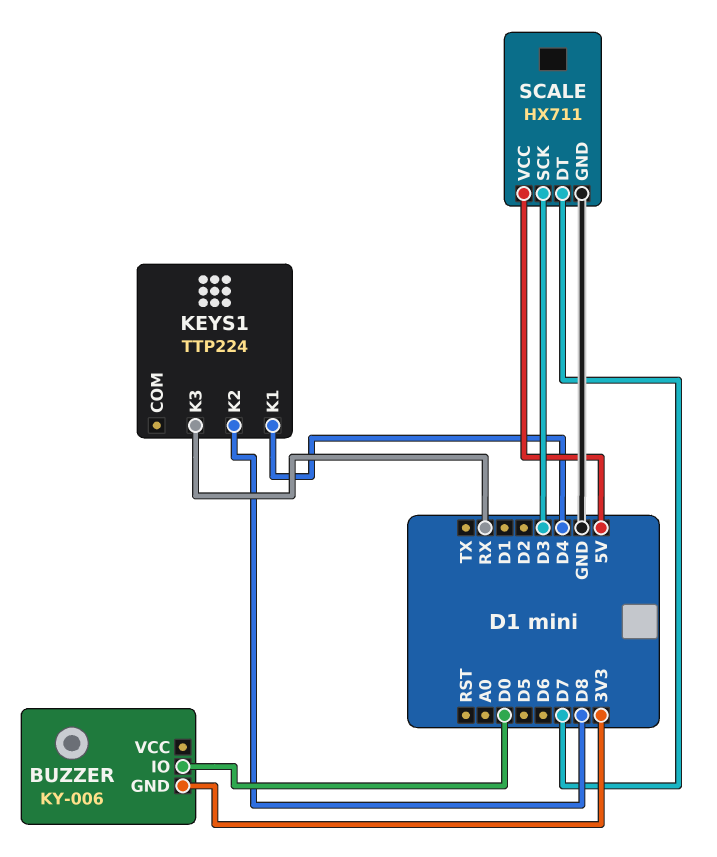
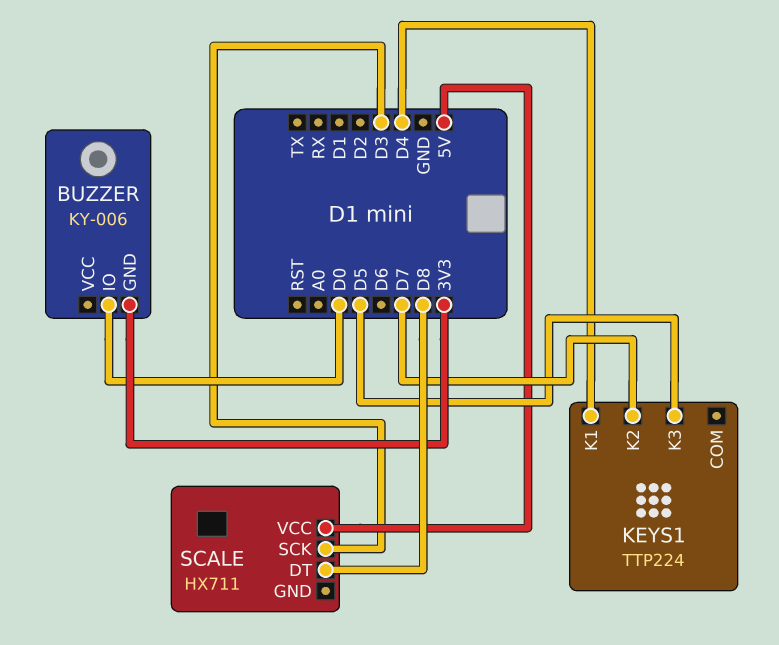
KEYS1 pin K2: D8 -> D7
KEYS1 pin K3: RX -> D5
SCALE pin DT: D7 -> D8
SCALE pin GND: GND -> none

